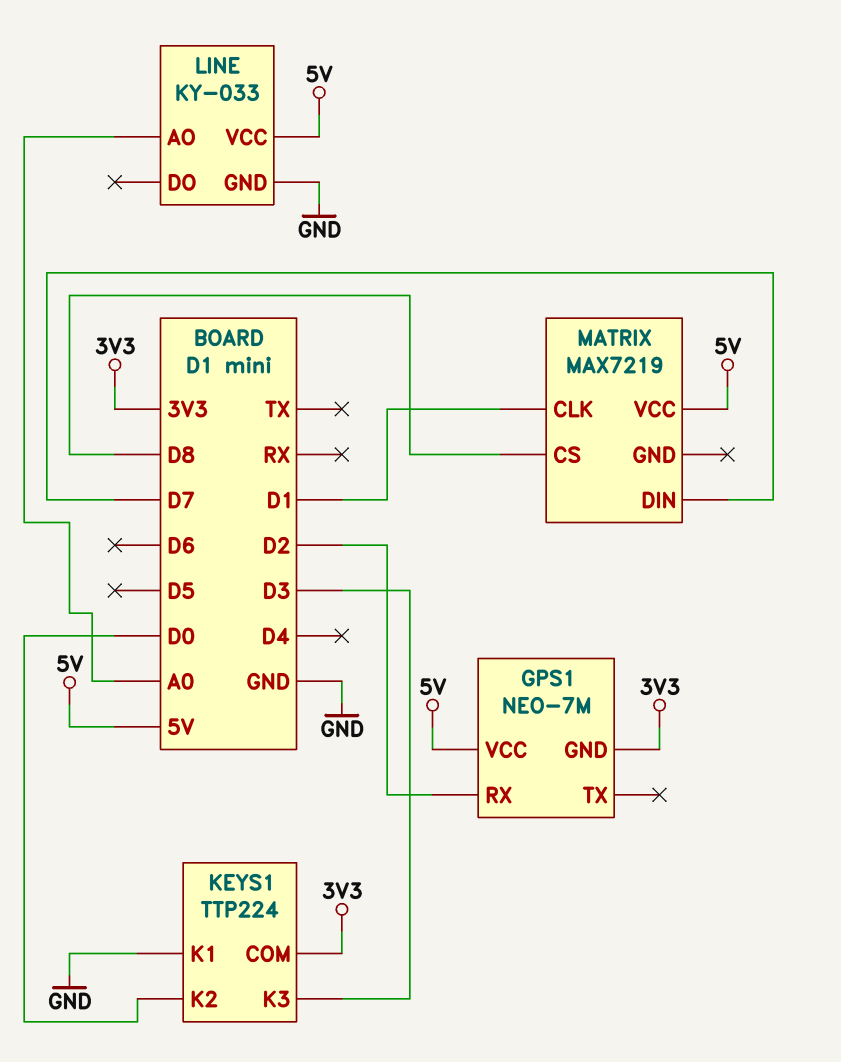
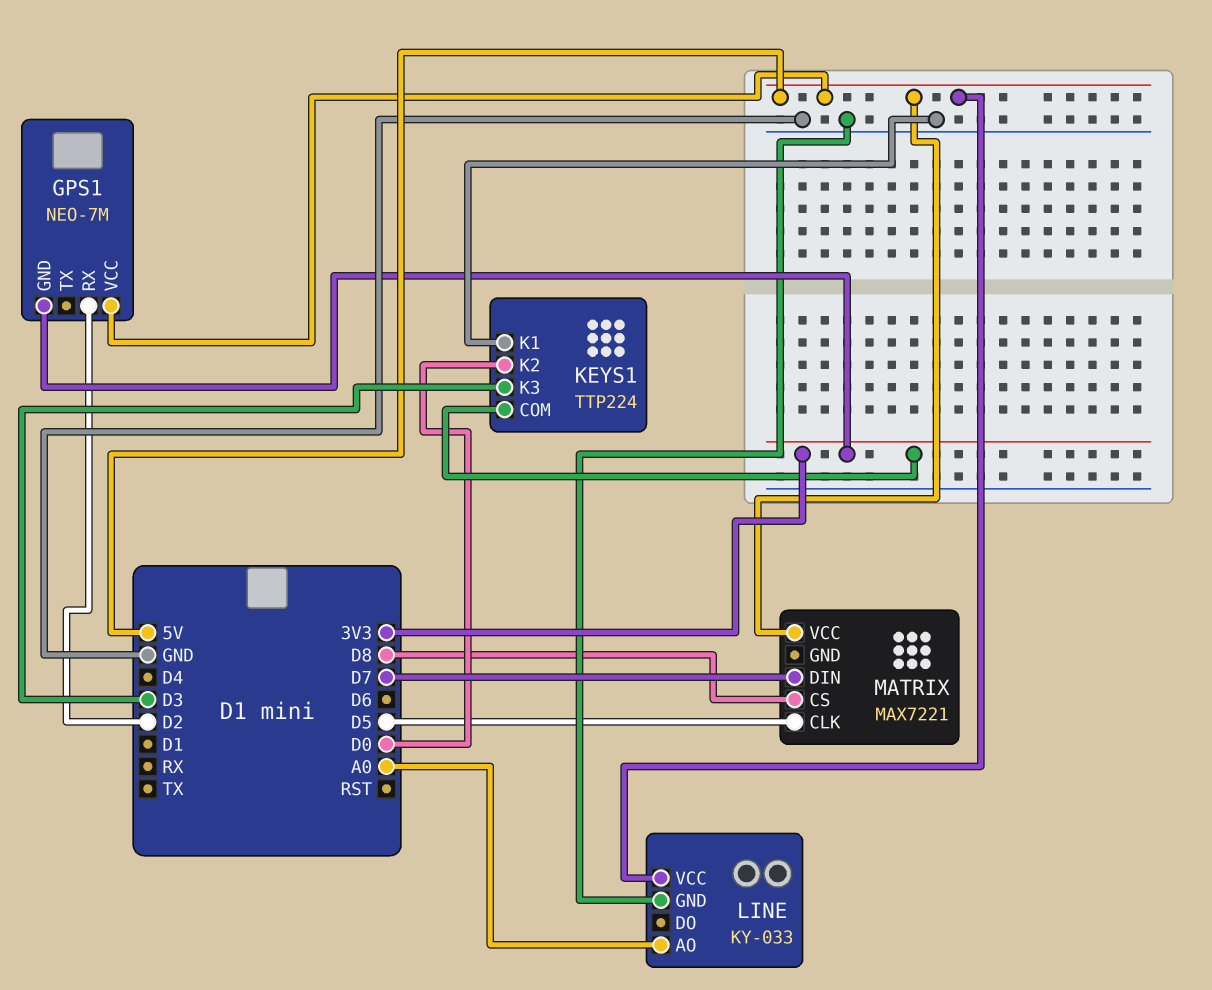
MATRIX: MAX7219 -> MAX7221
MATRIX pin CLK: D1 -> D5

